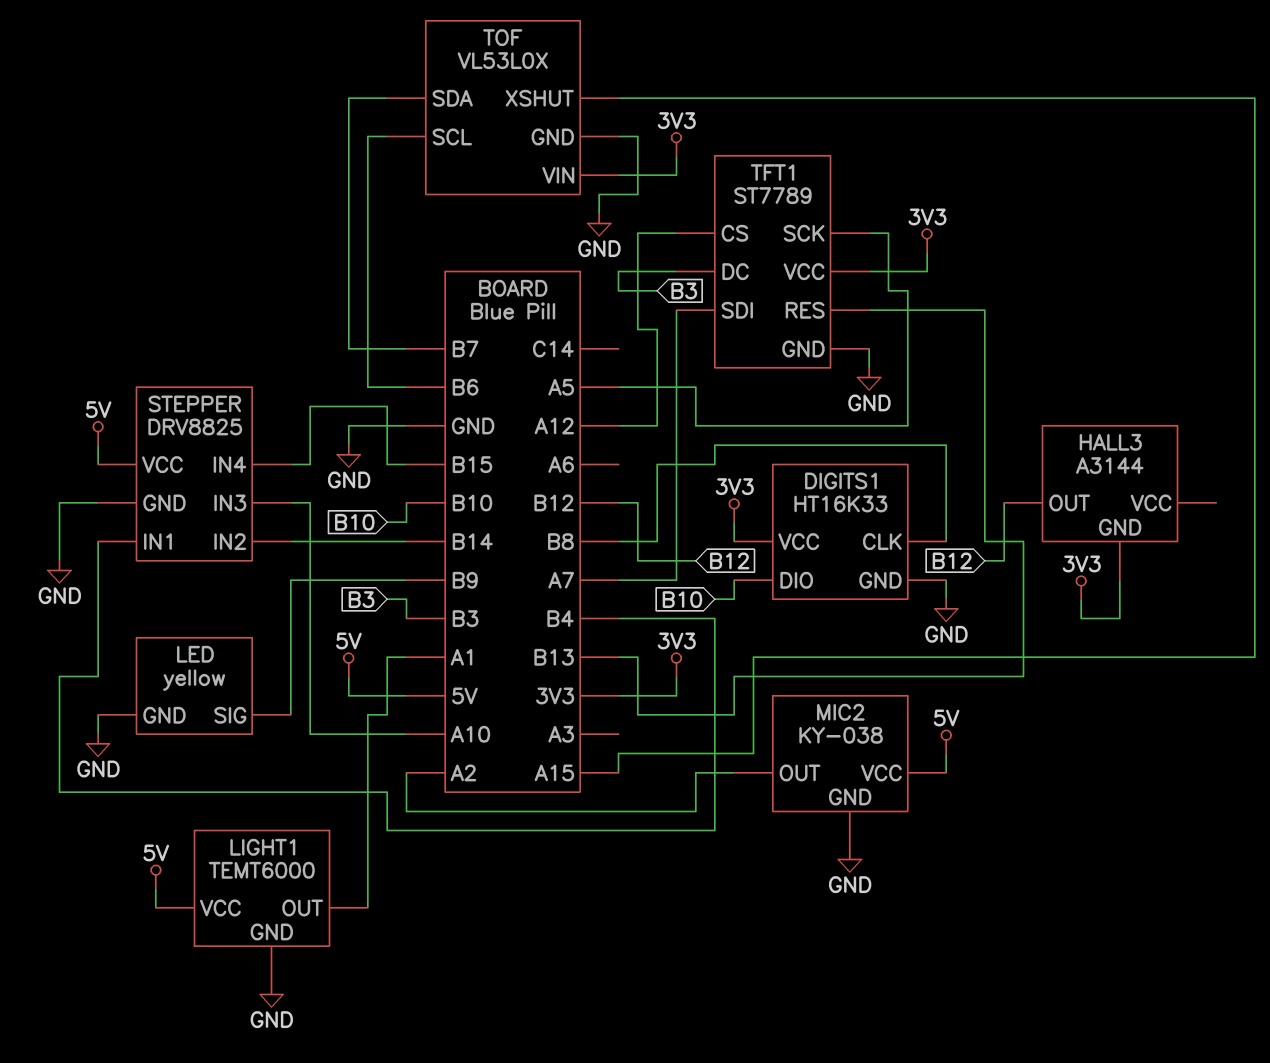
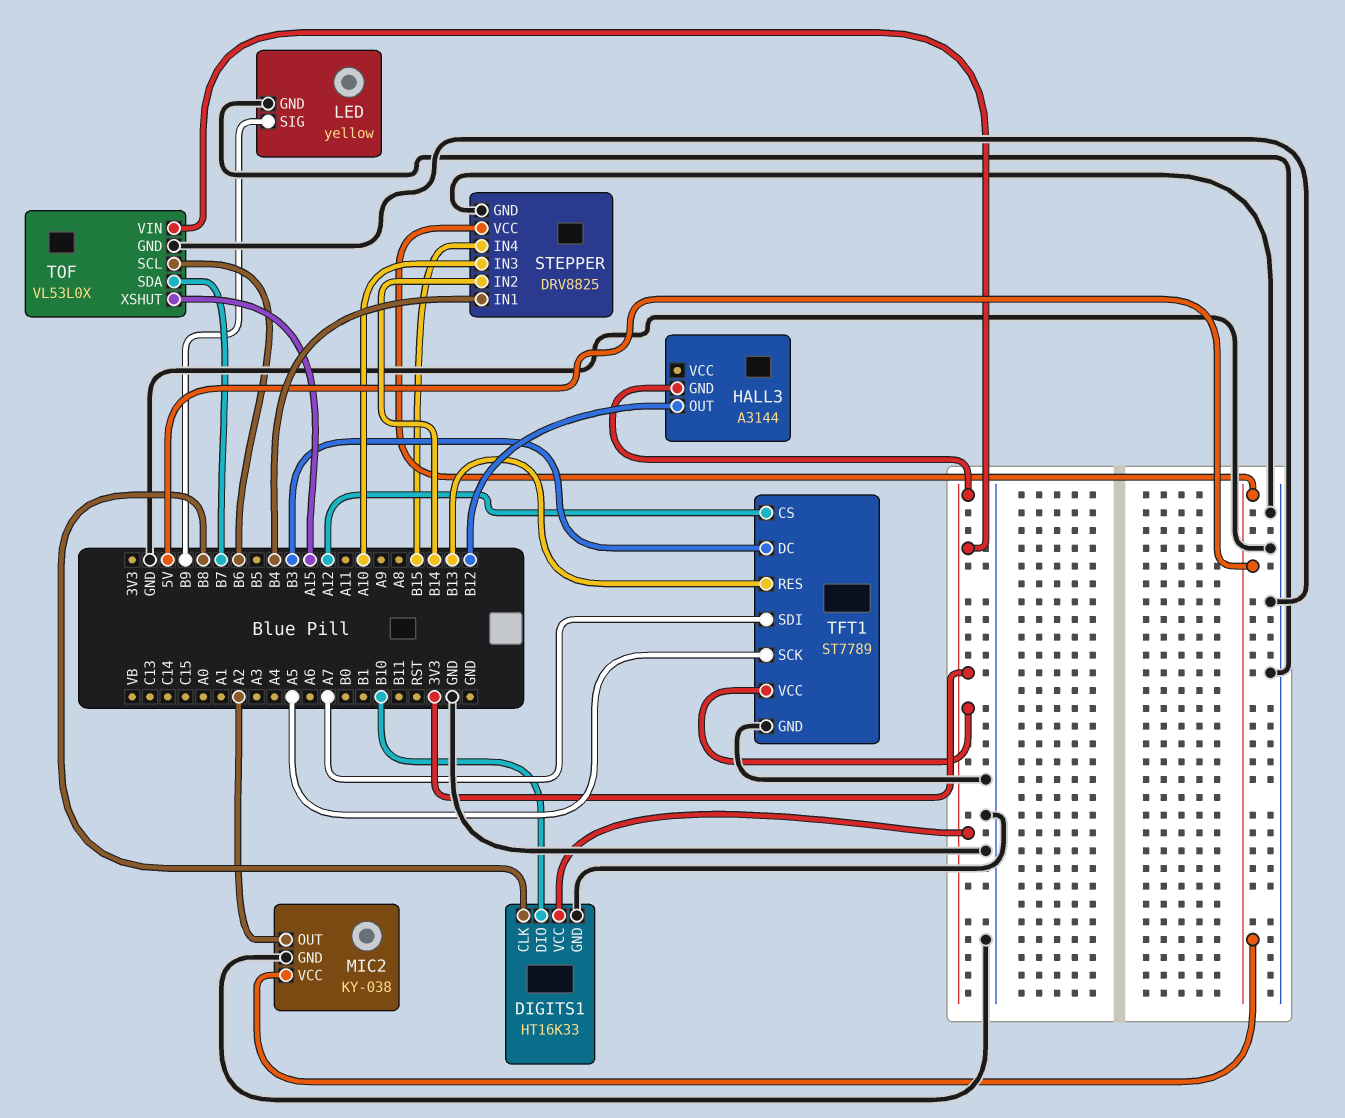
LIGHT1: TEMT6000 -> none
LIGHT1 pin GND: GND -> none
LIGHT1 pin OUT: A1 -> none
LIGHT1 pin VCC: 5V -> none

